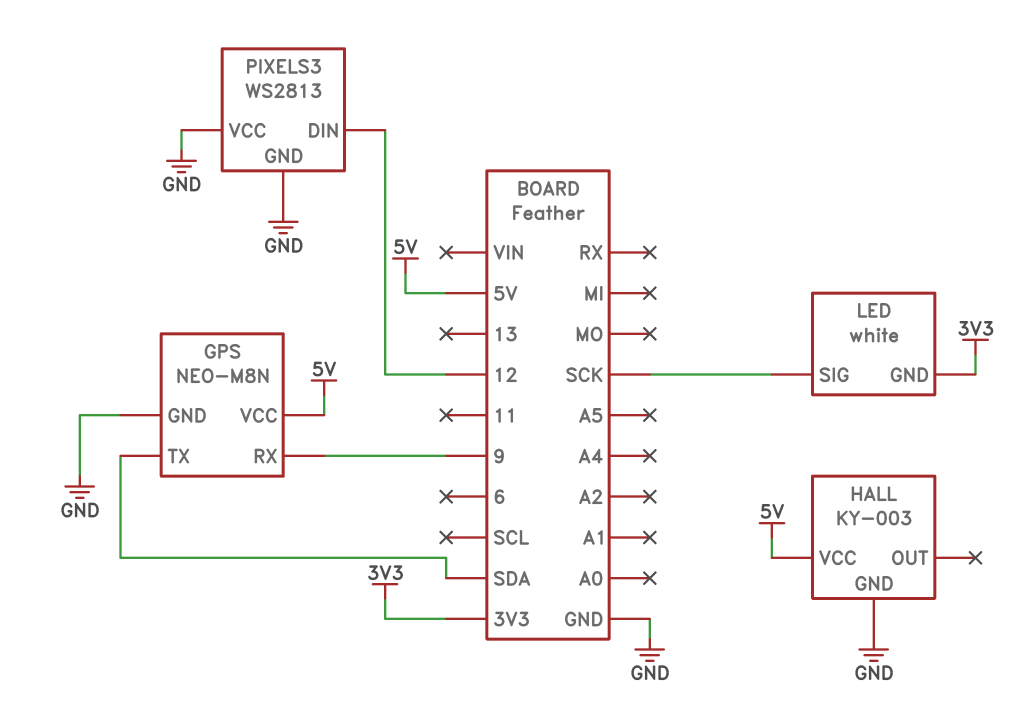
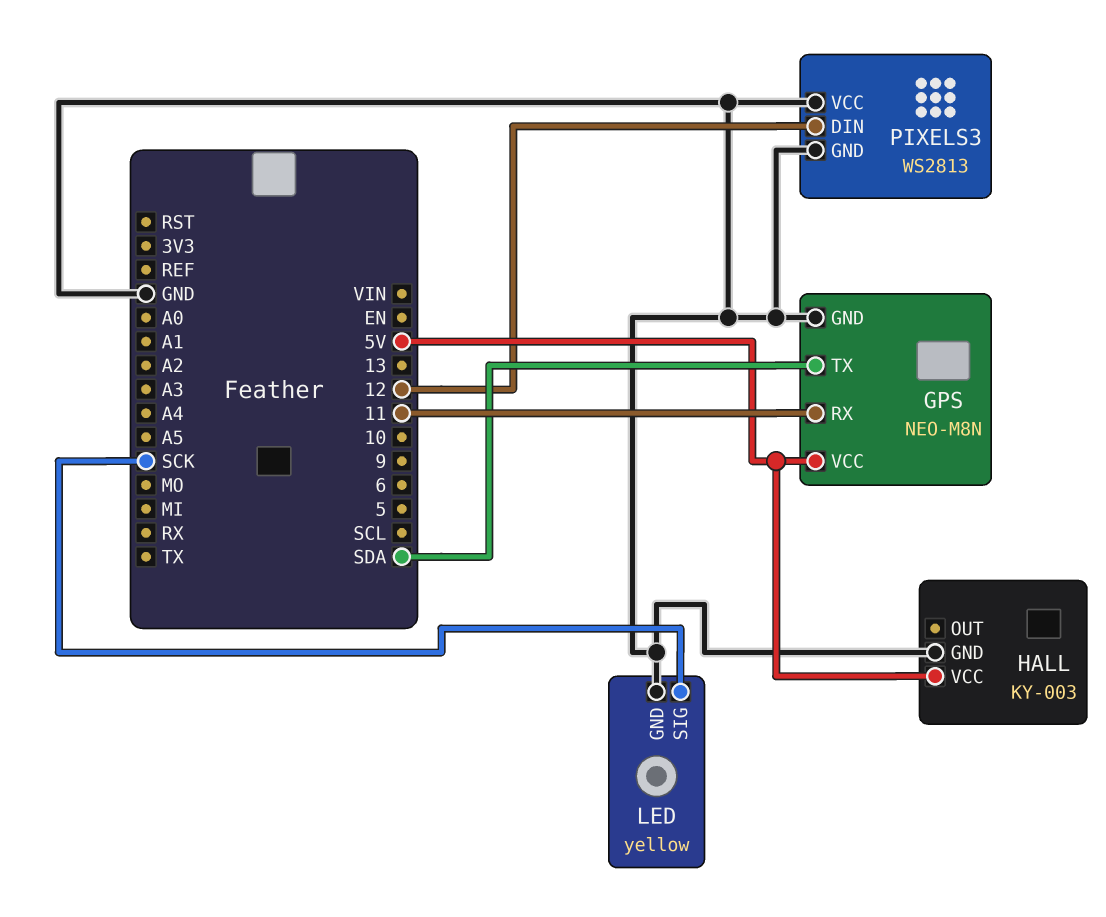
GPS pin RX: 9 -> 11
LED: white -> yellow
LED pin GND: 3V3 -> GND

